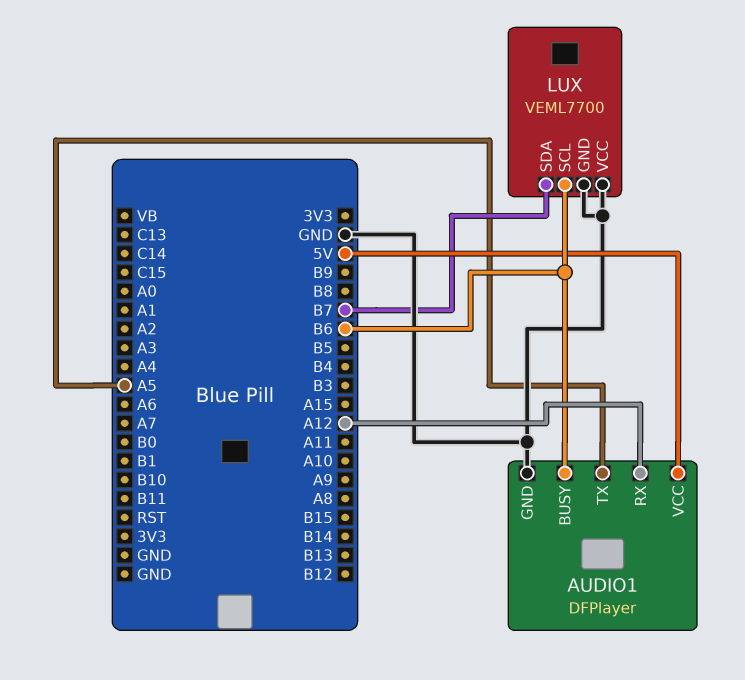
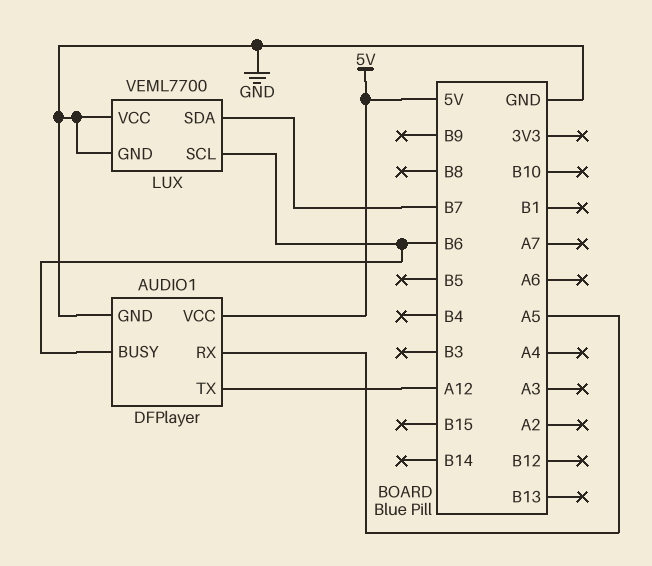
AUDIO1 pin RX: A12 -> A5
AUDIO1 pin TX: A5 -> A12

